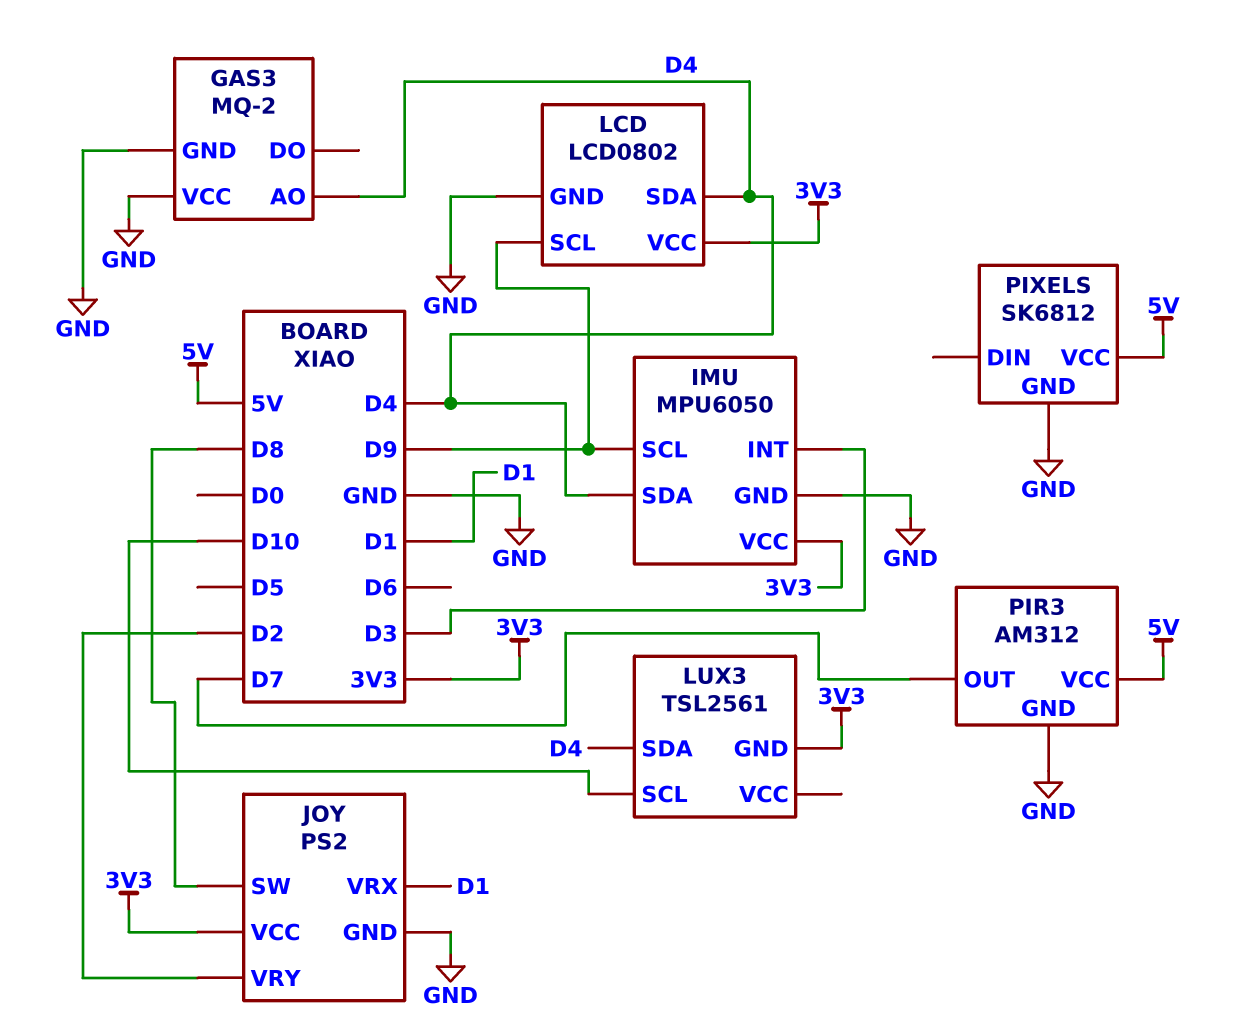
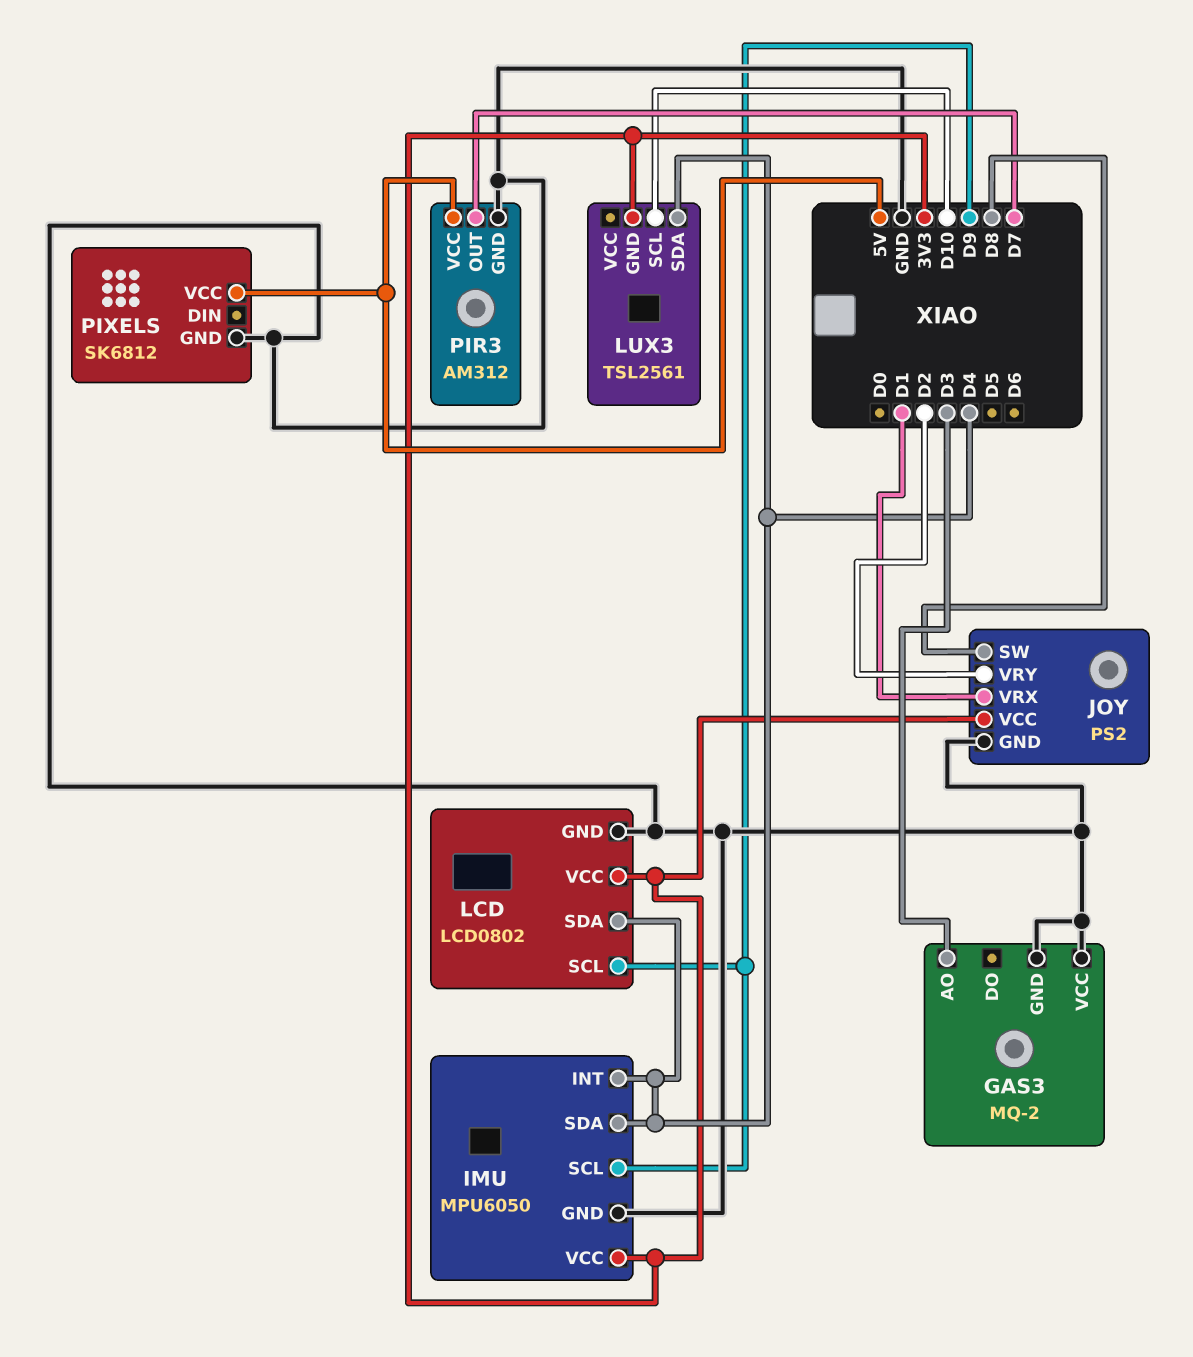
GAS3 pin AO: D4 -> D3
IMU pin INT: D3 -> D4

